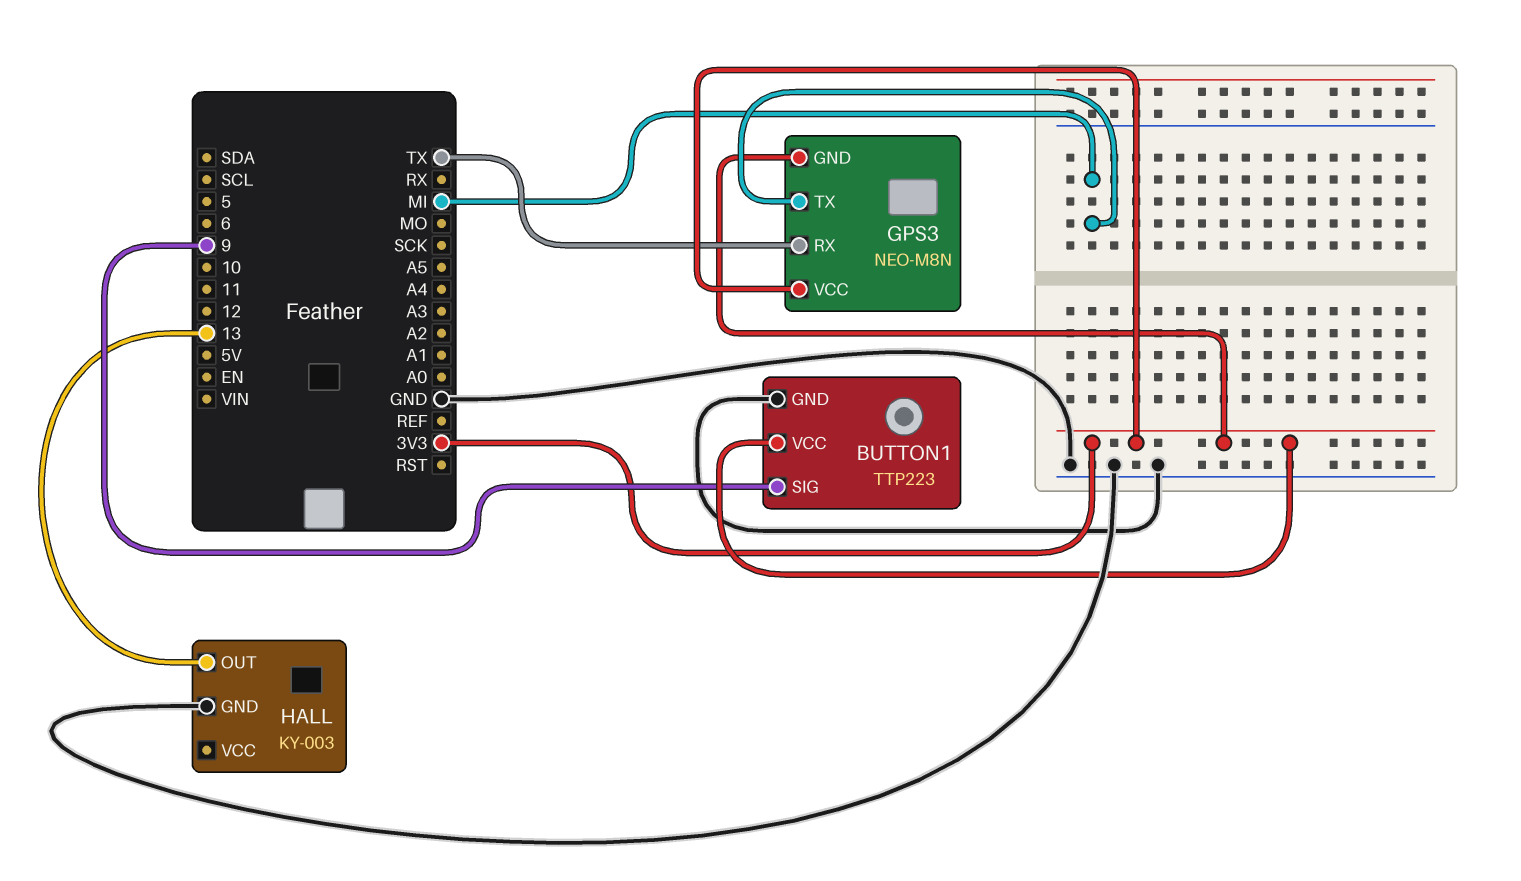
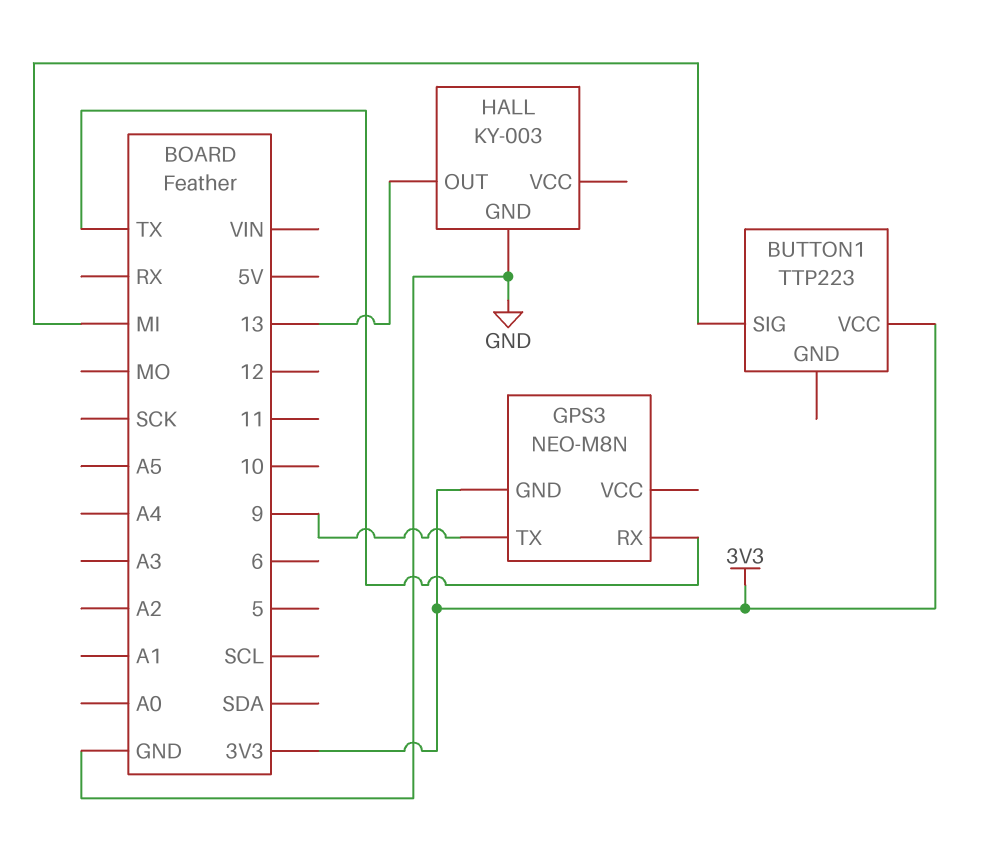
BUTTON1 pin GND: GND -> none
BUTTON1 pin SIG: 9 -> MI
GPS3 pin TX: MI -> 9
GPS3 pin VCC: 3V3 -> none

